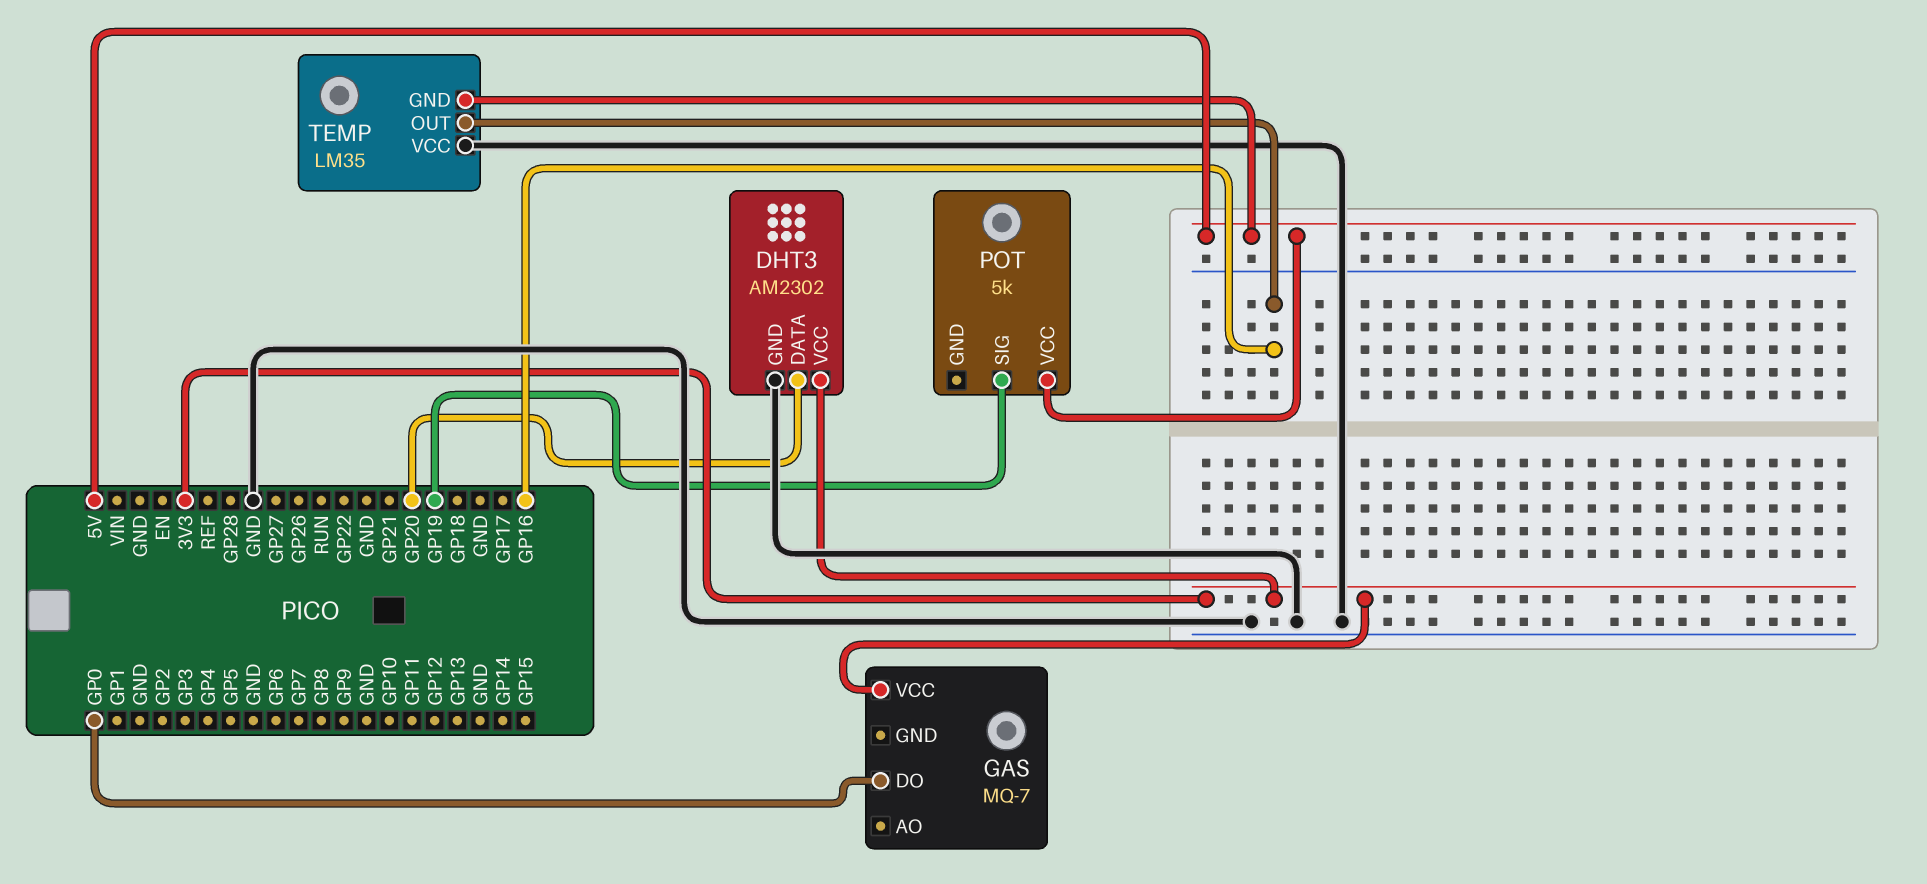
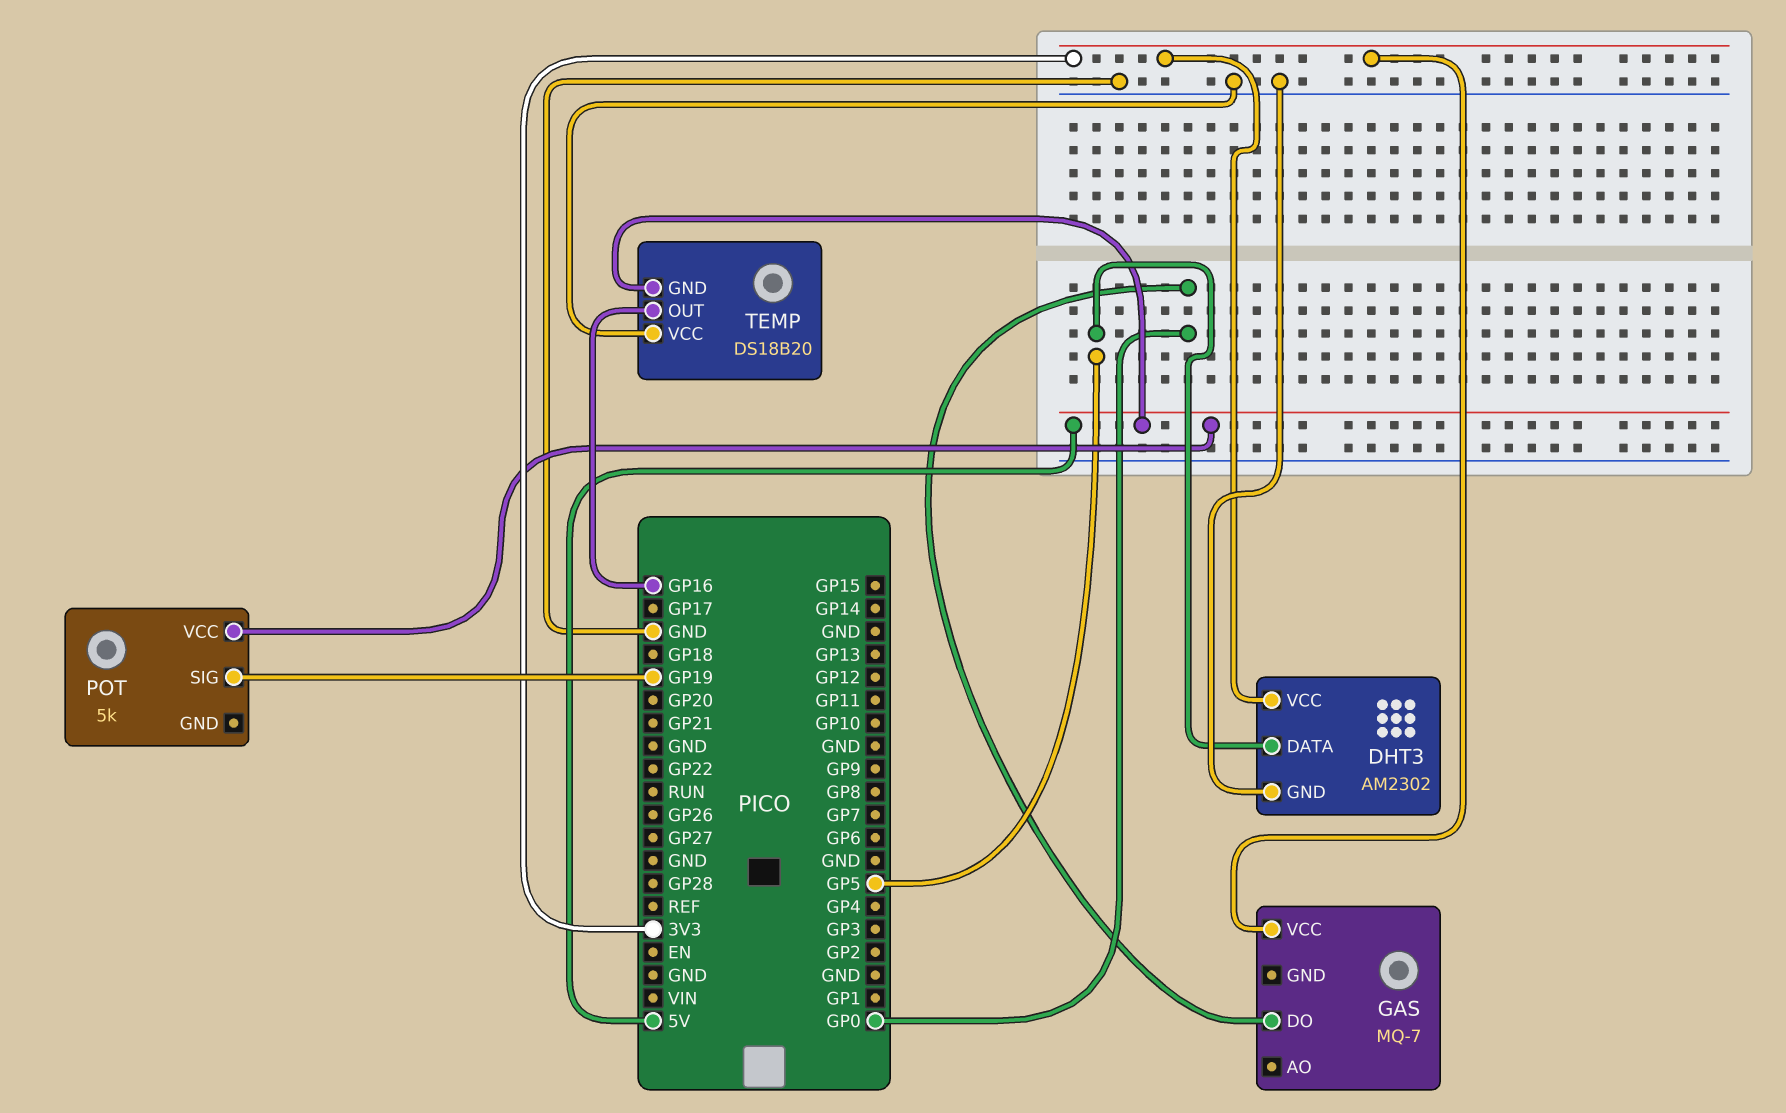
DHT3 pin DATA: GP20 -> GP5
TEMP: LM35 -> DS18B20

